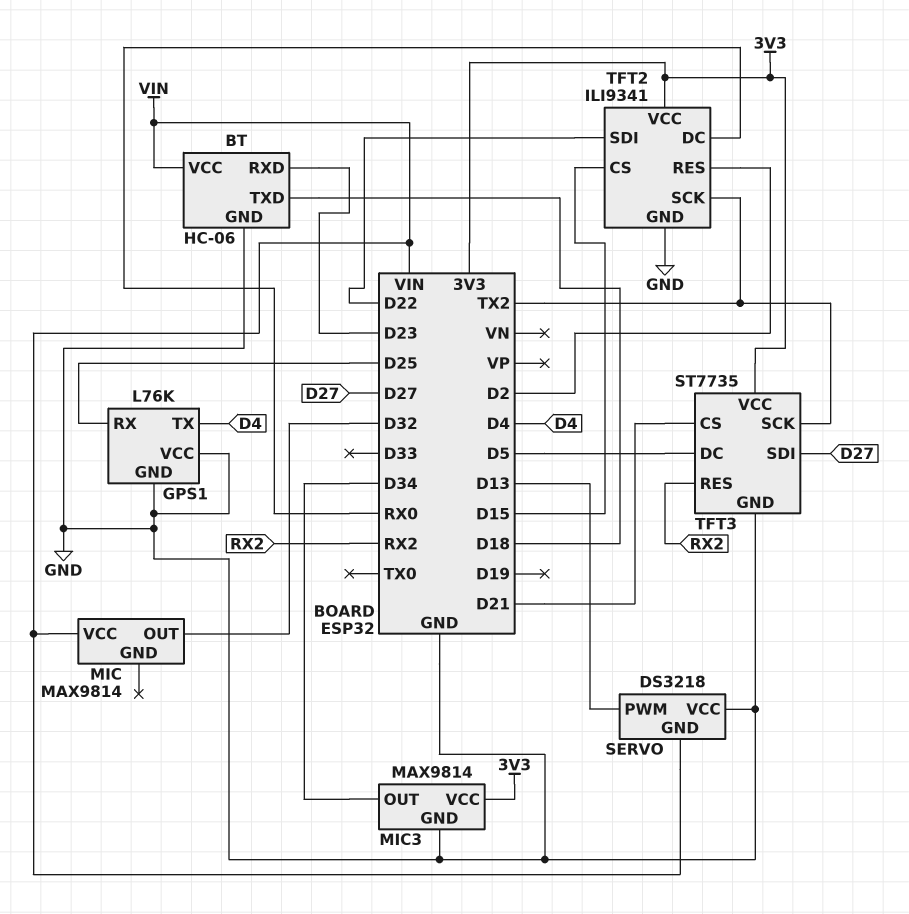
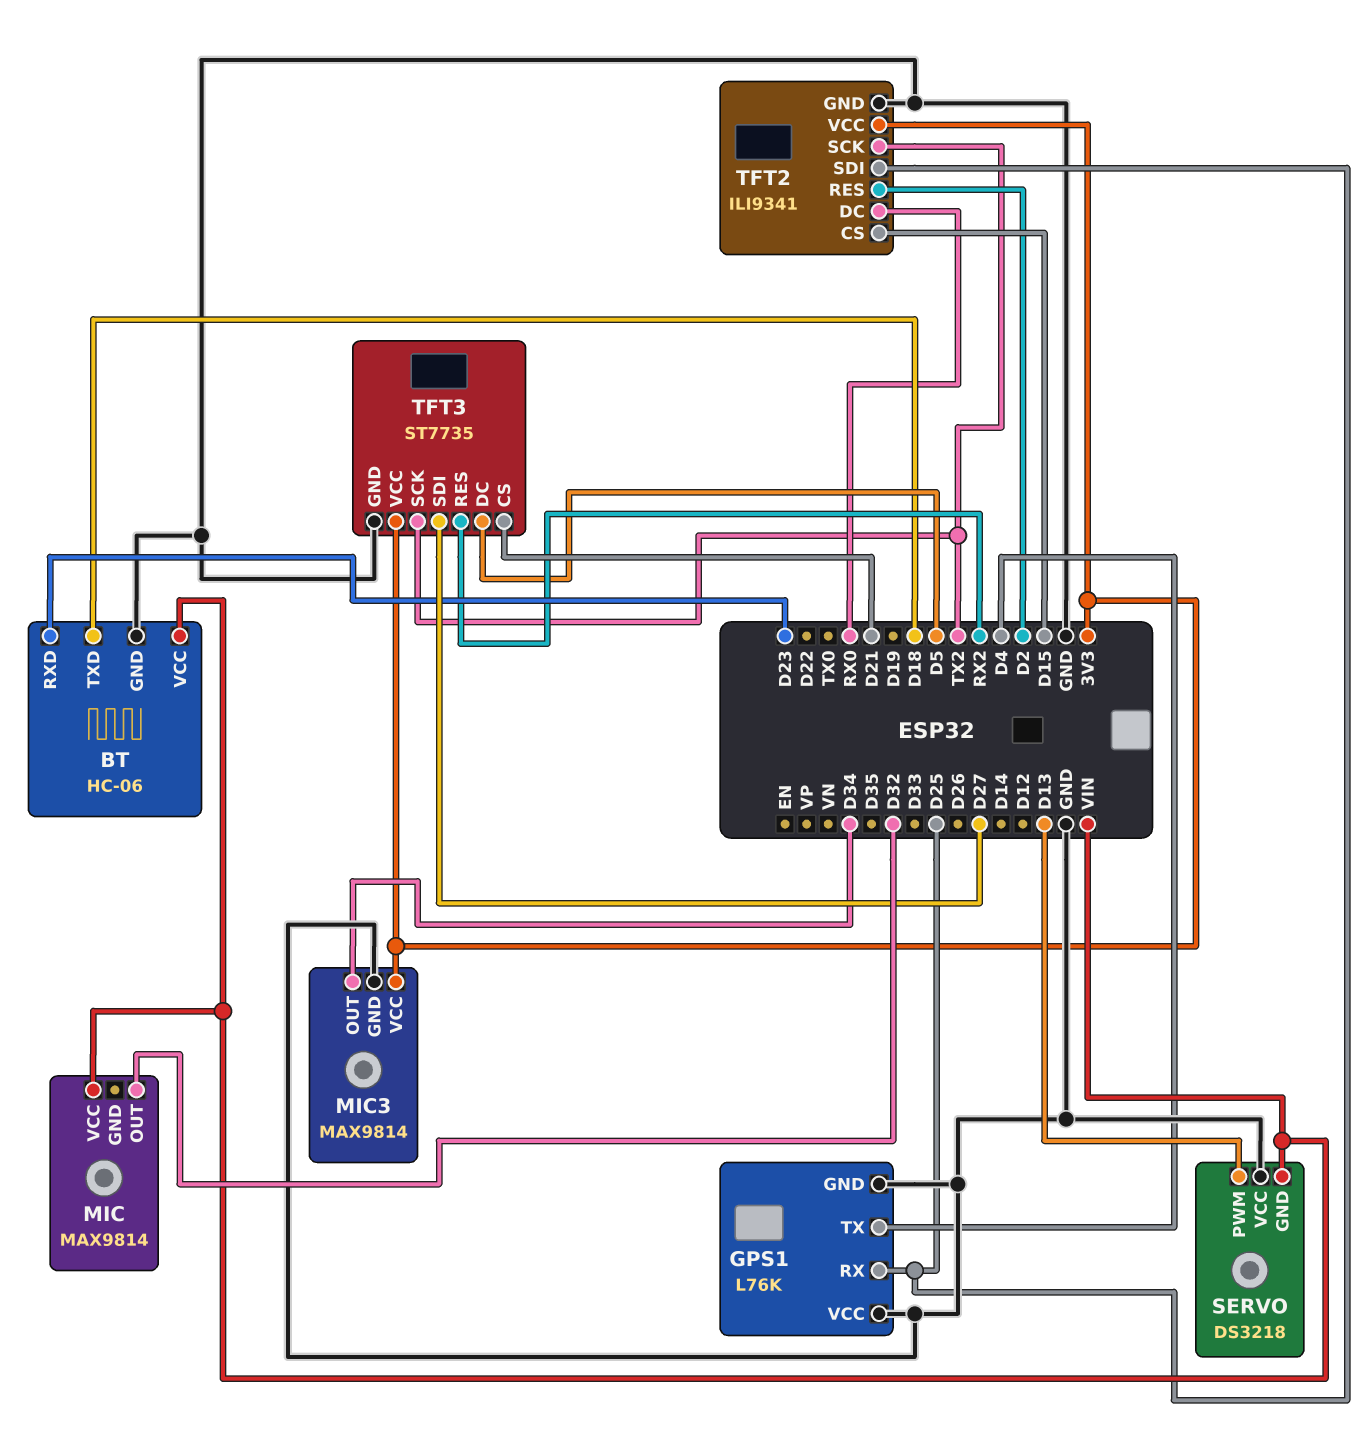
TFT2 pin SDI: D22 -> D25

